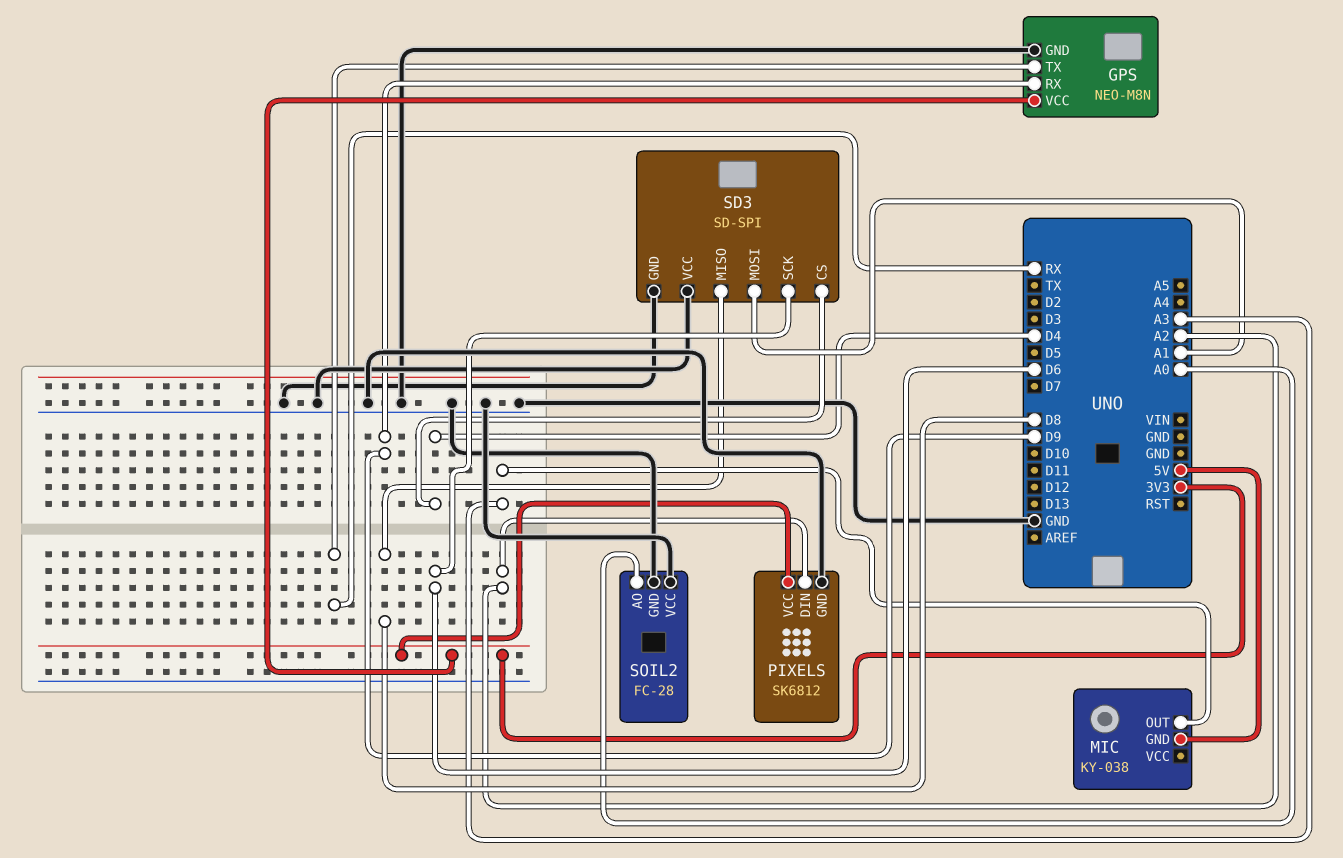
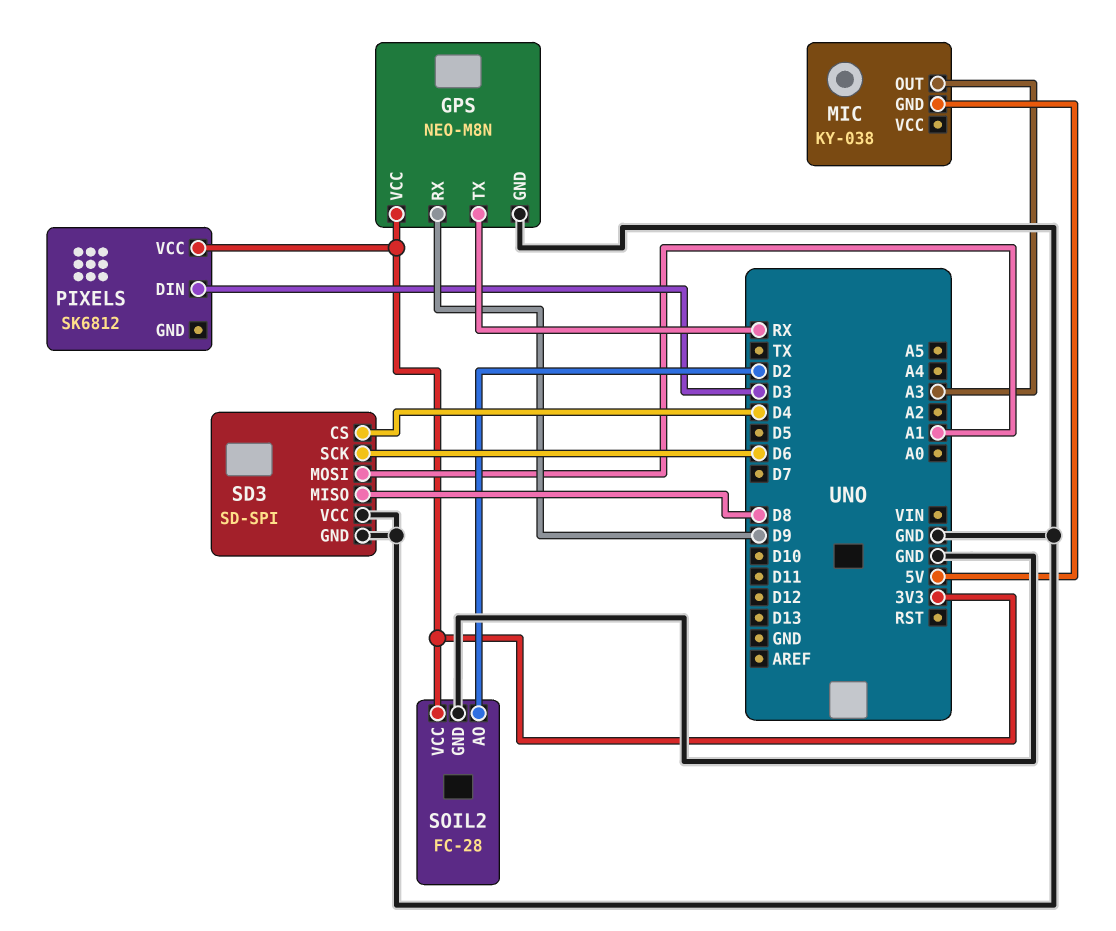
PIXELS pin DIN: A2 -> D3
PIXELS pin GND: GND -> none
SOIL2 pin AO: A0 -> D2
SOIL2 pin VCC: GND -> 3V3

